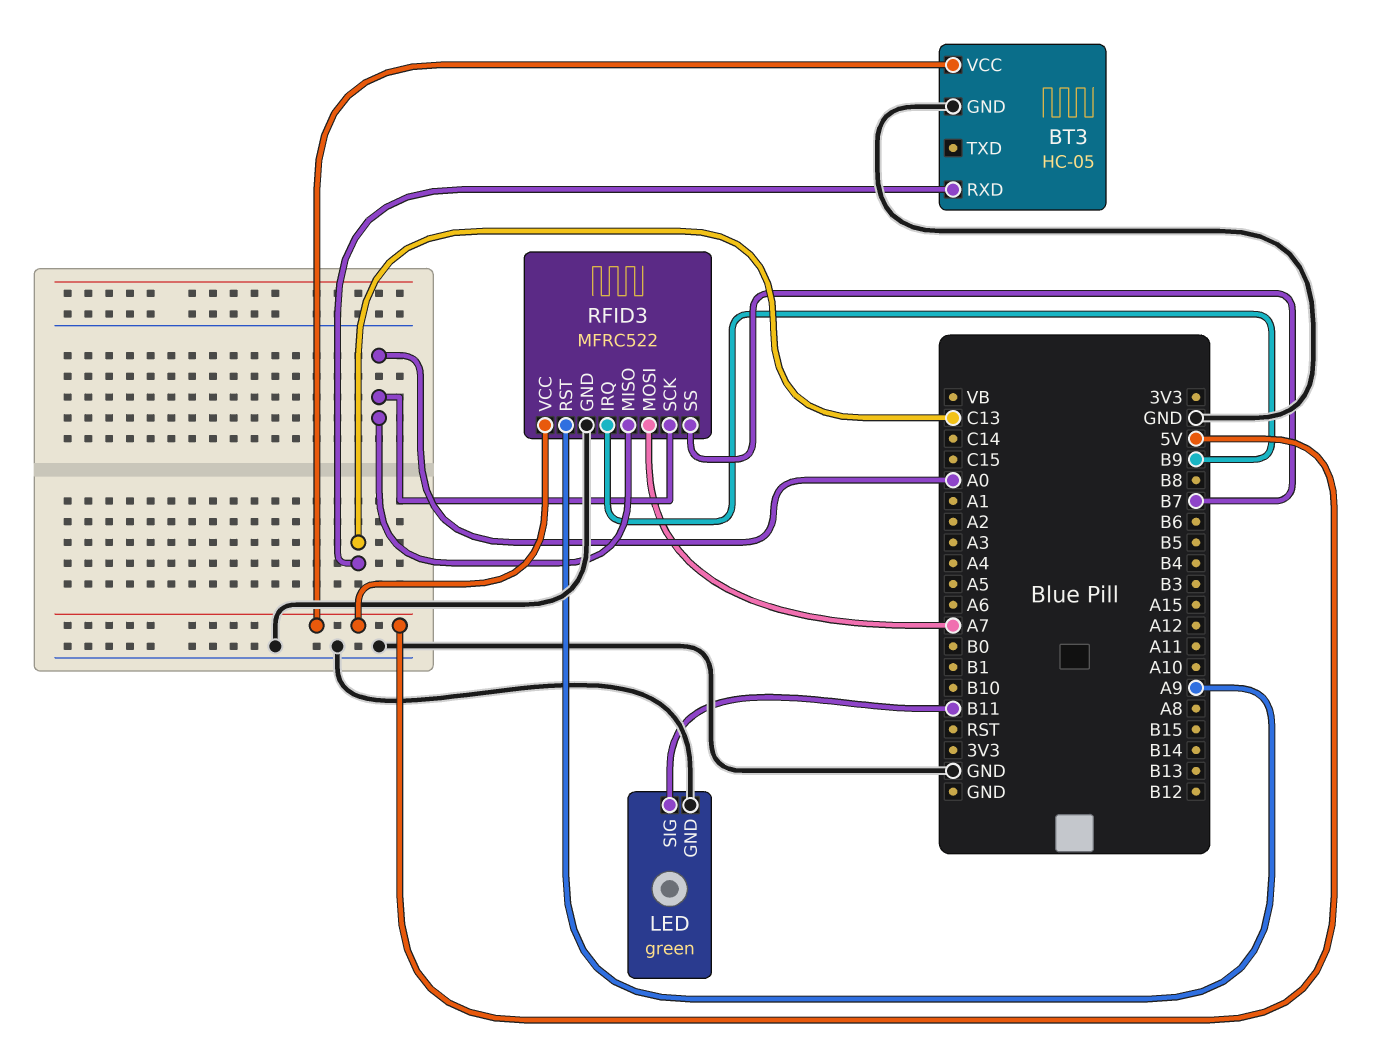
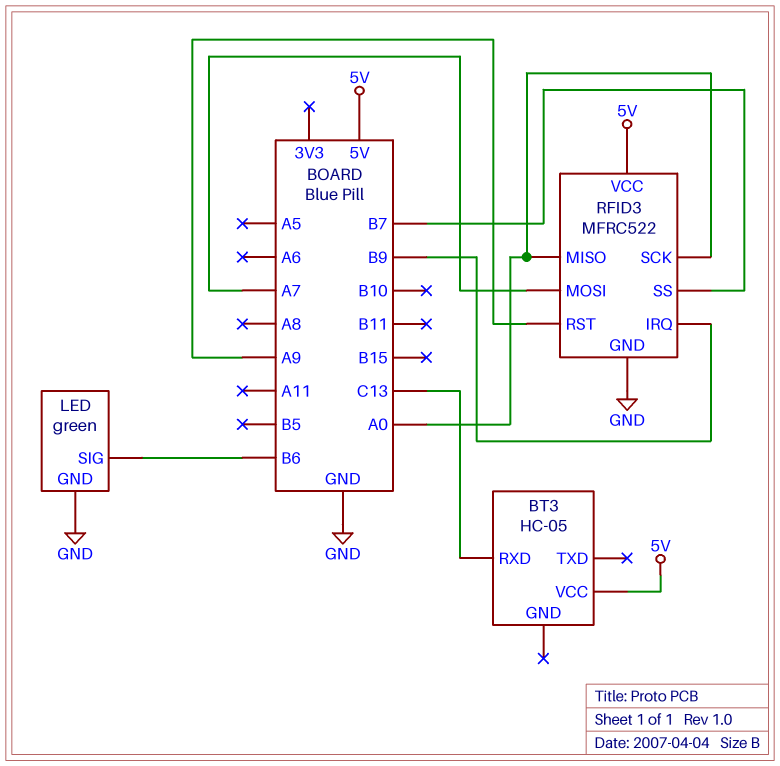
BT3 pin GND: GND -> none
LED pin SIG: B11 -> B6

